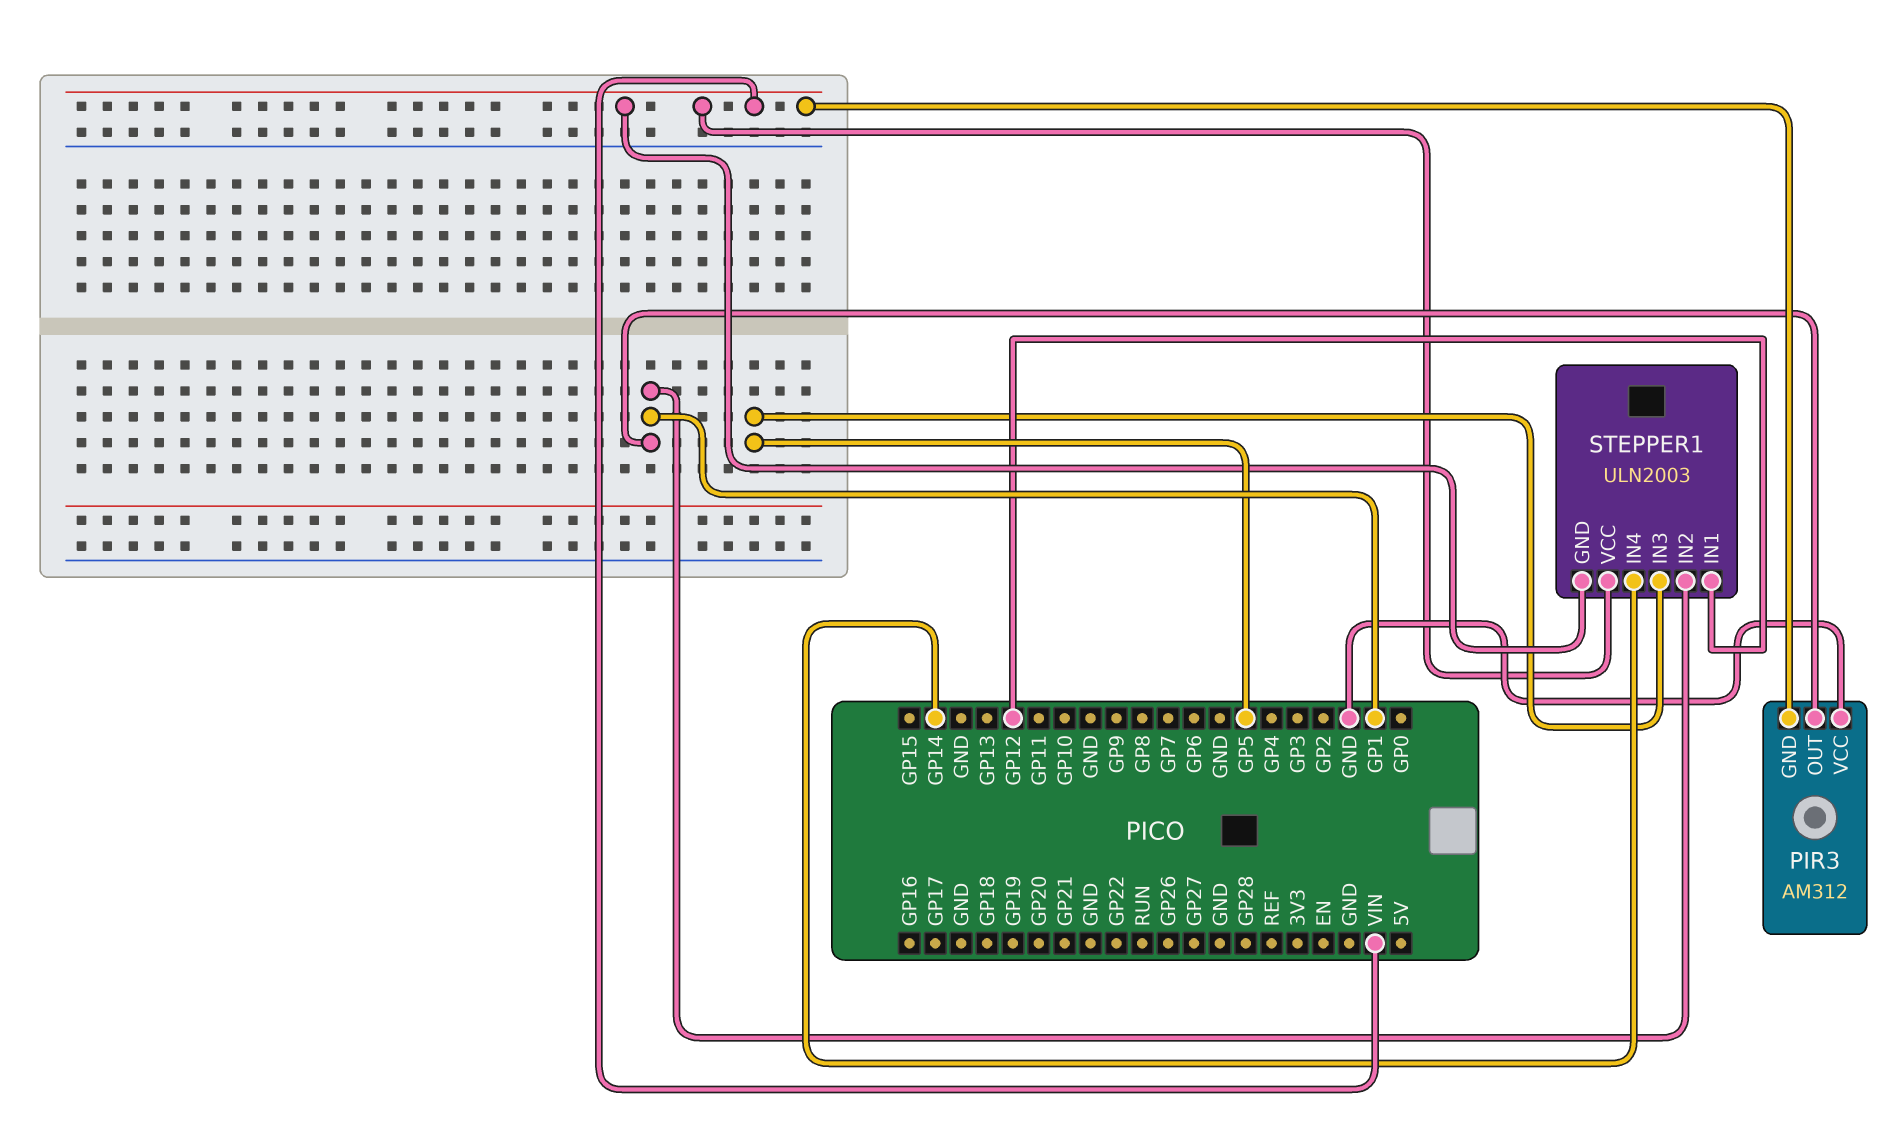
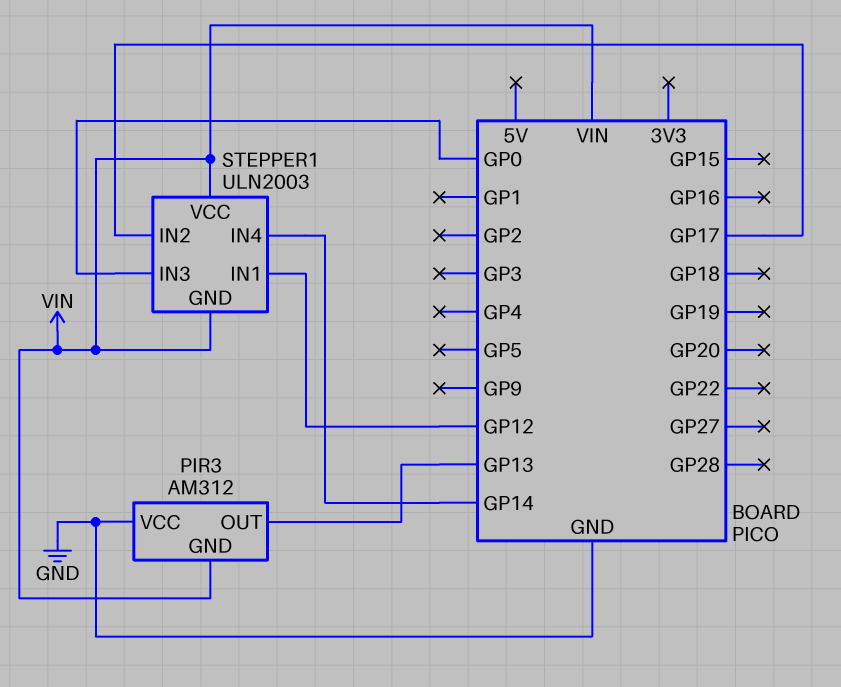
PIR3 pin OUT: GP1 -> GP13
STEPPER1 pin IN2: GP1 -> GP17
STEPPER1 pin IN3: GP5 -> GP0

